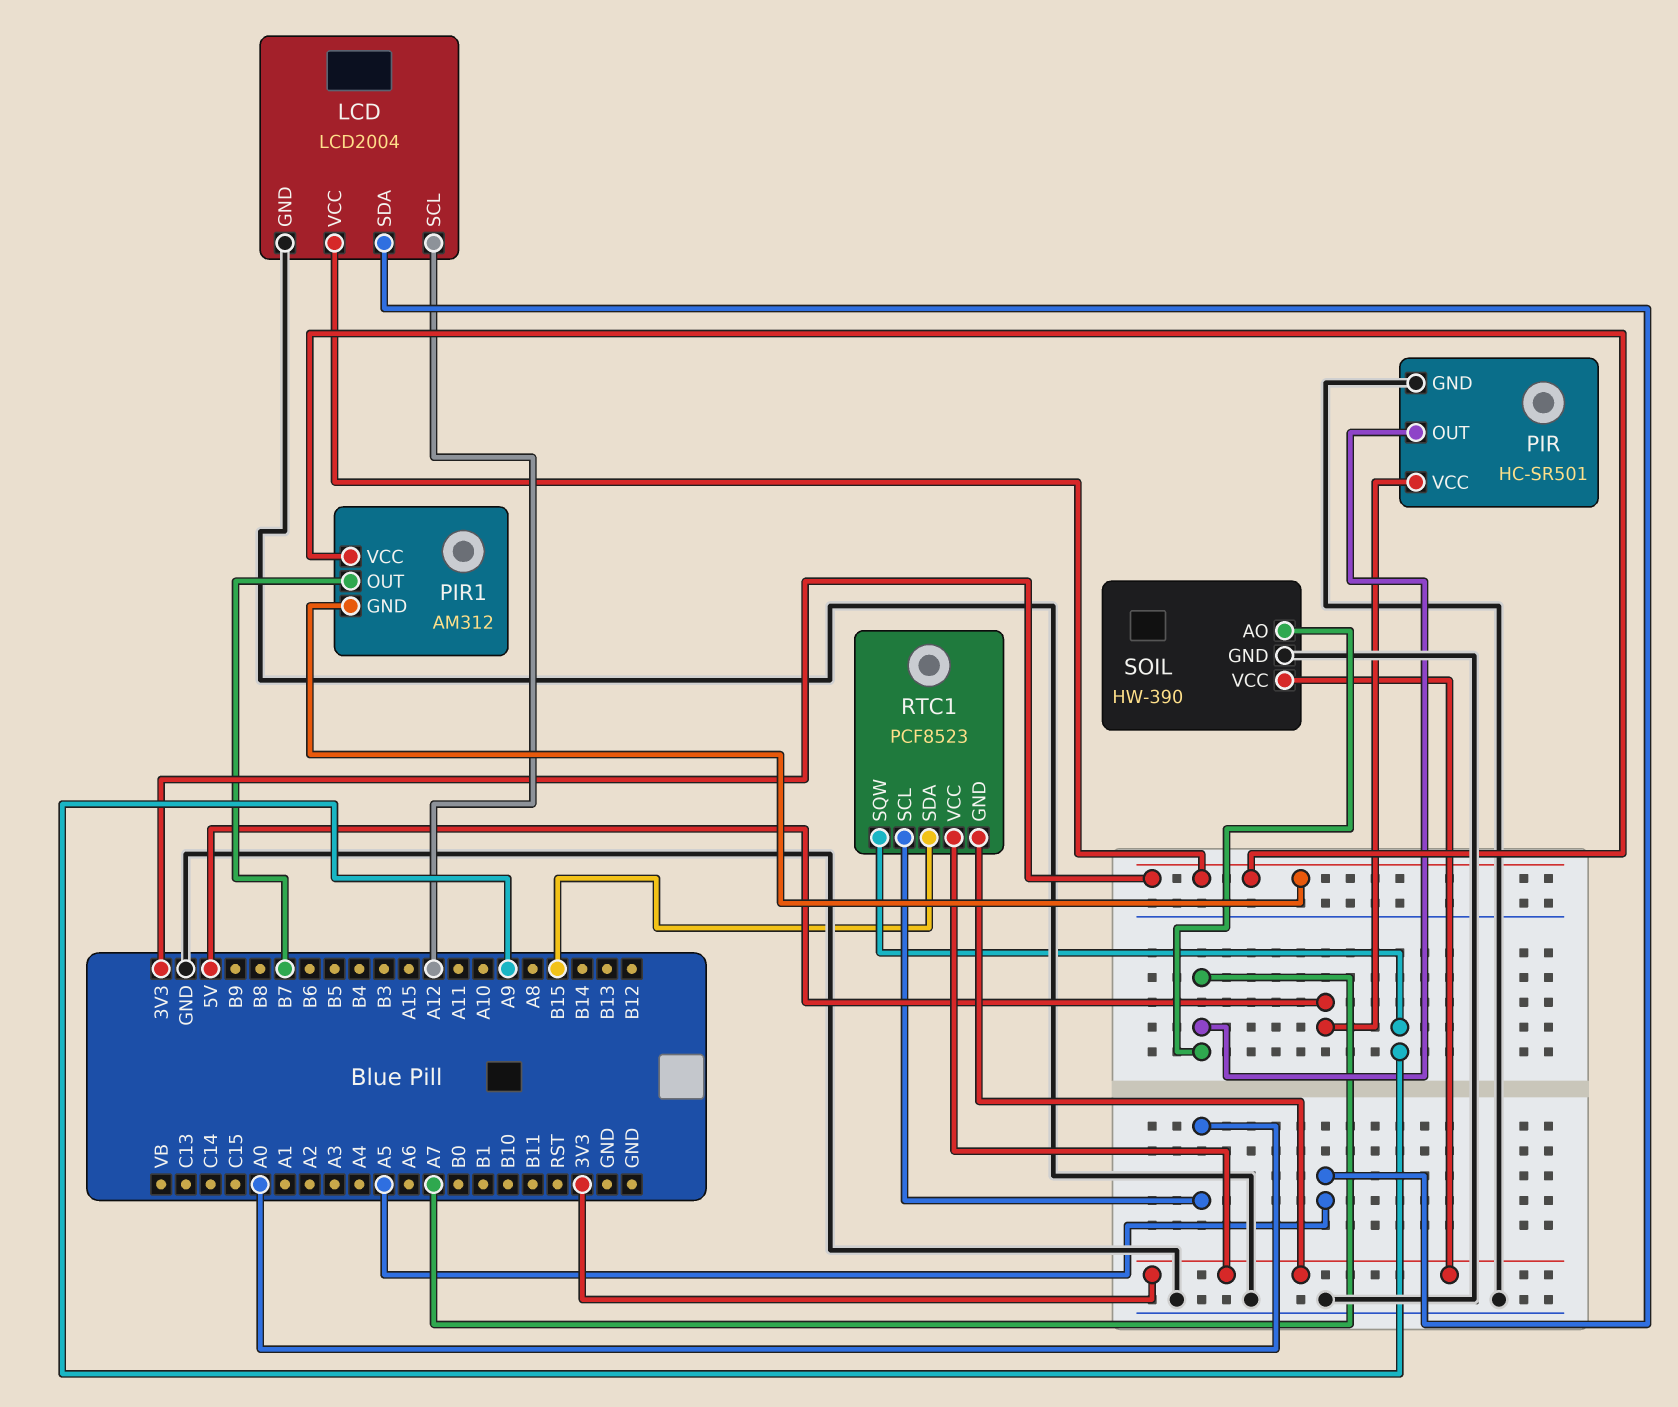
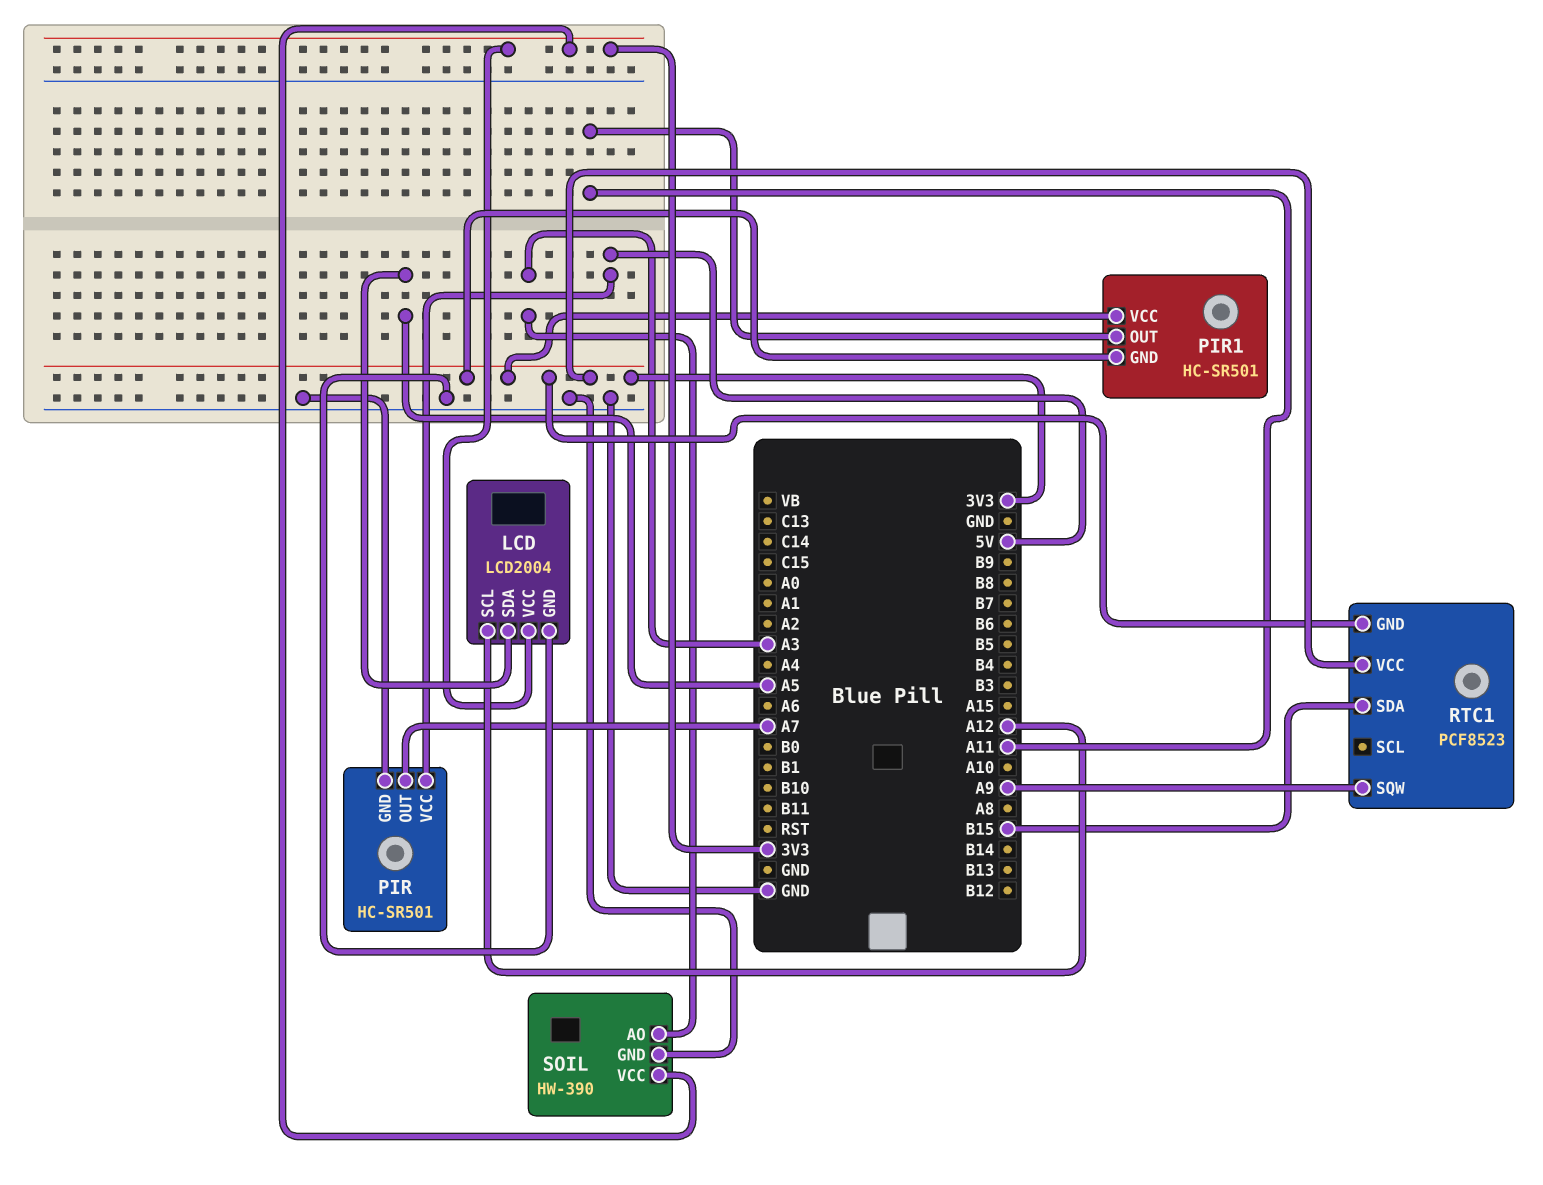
PIR1: AM312 -> HC-SR501
PIR1 pin OUT: B7 -> A11
RTC1 pin SCL: A0 -> none
SOIL pin AO: A7 -> A3

